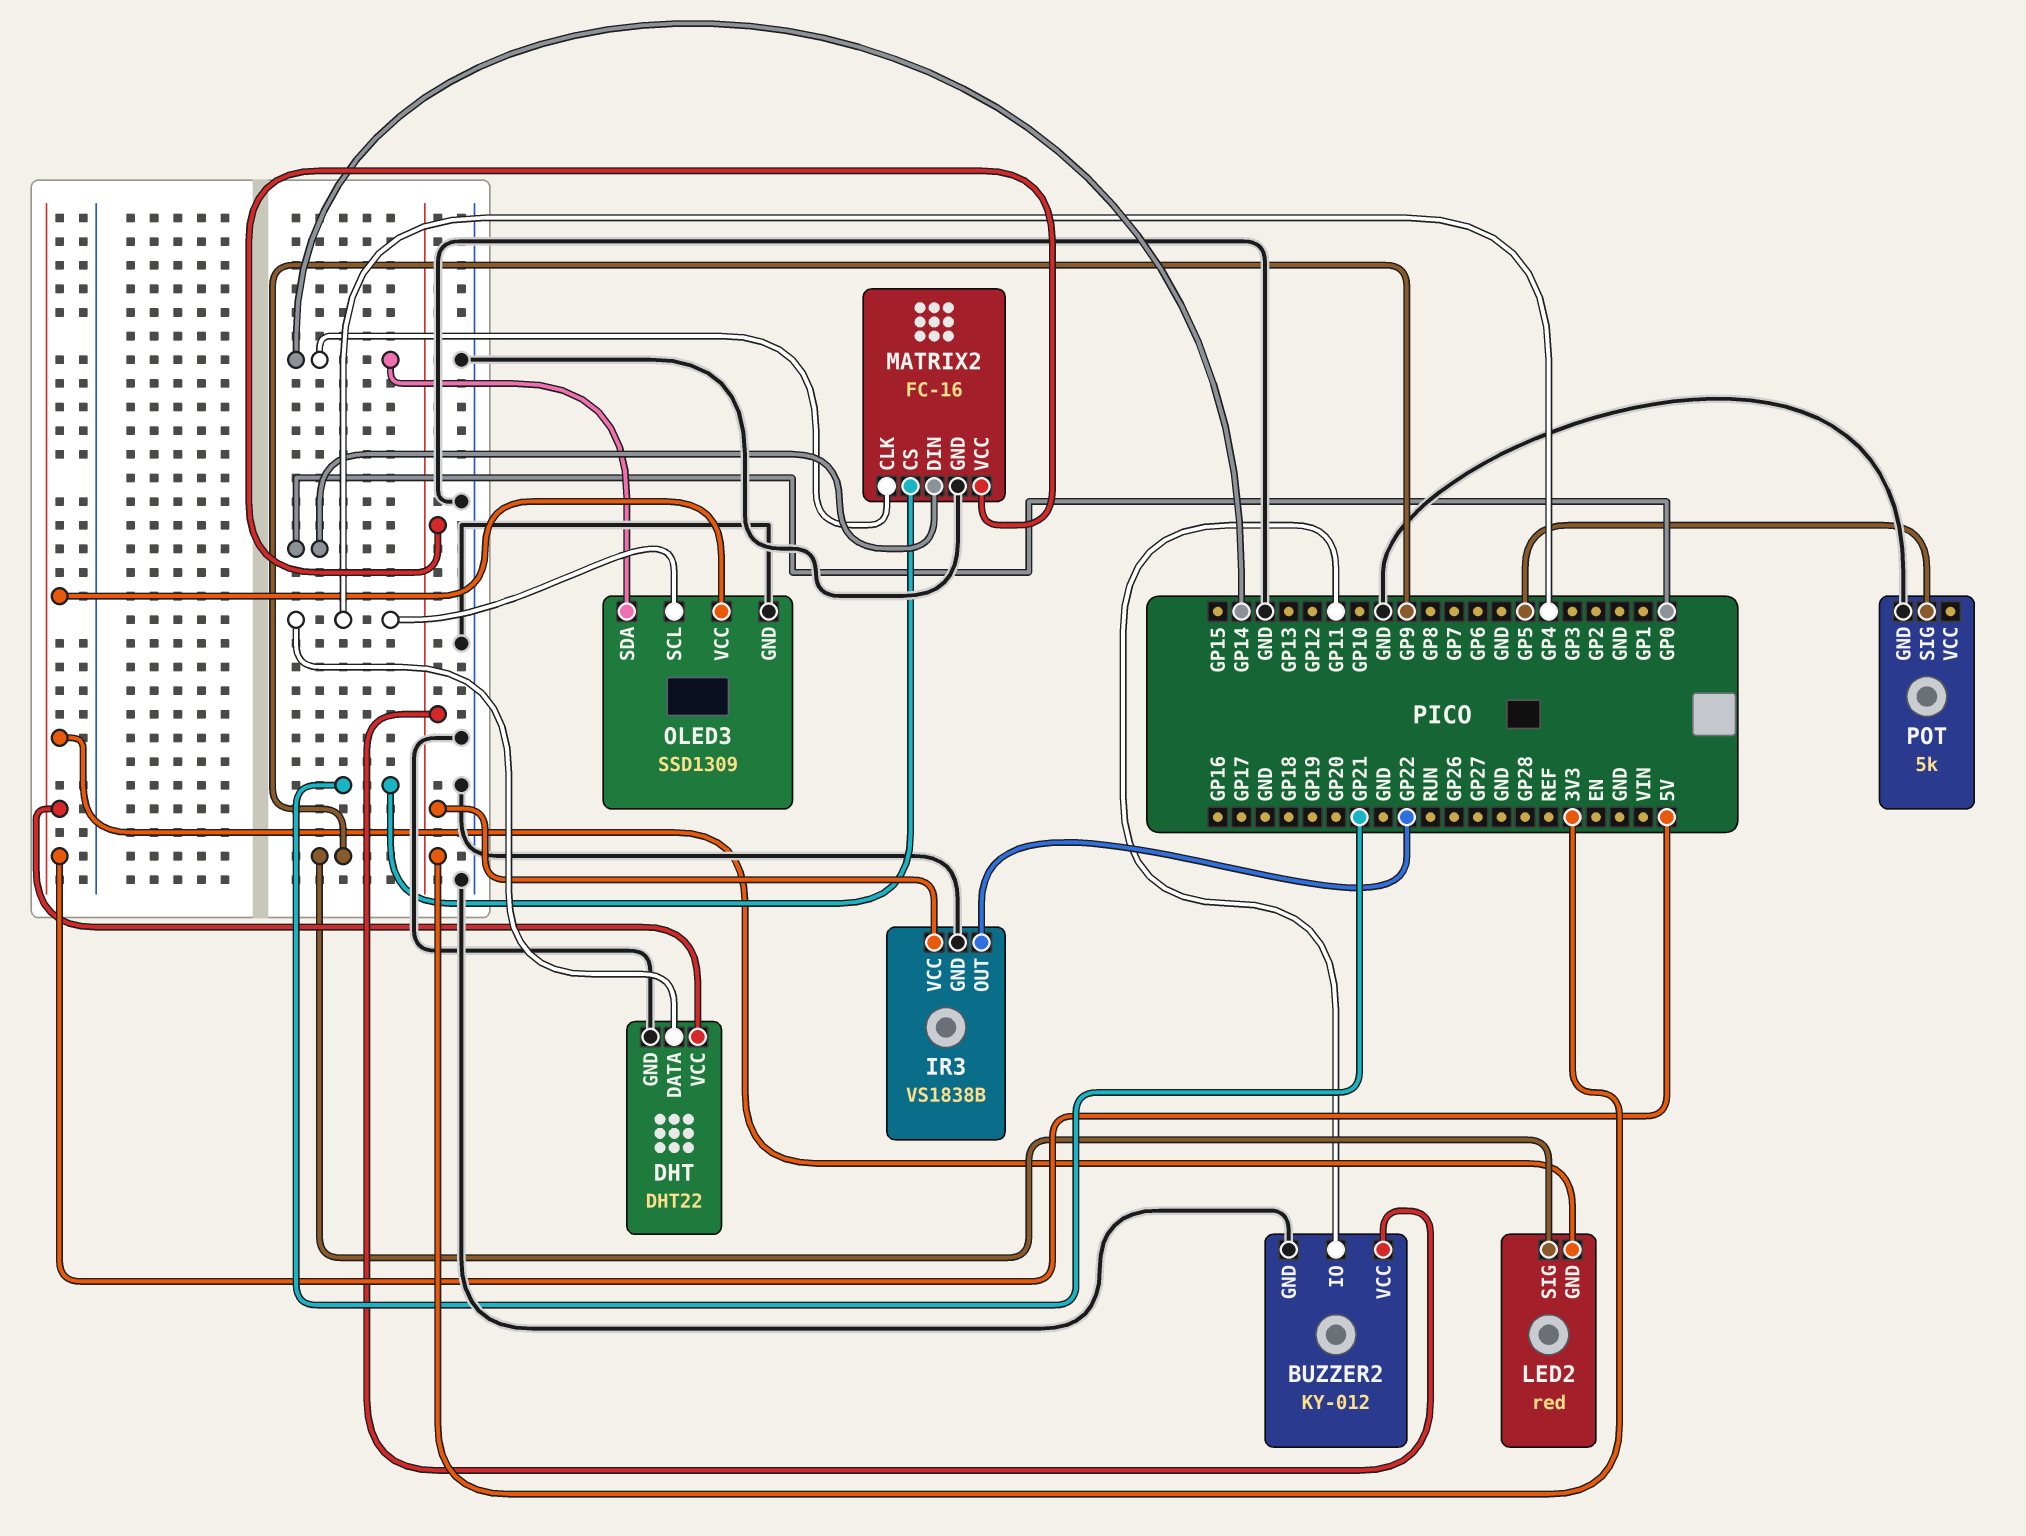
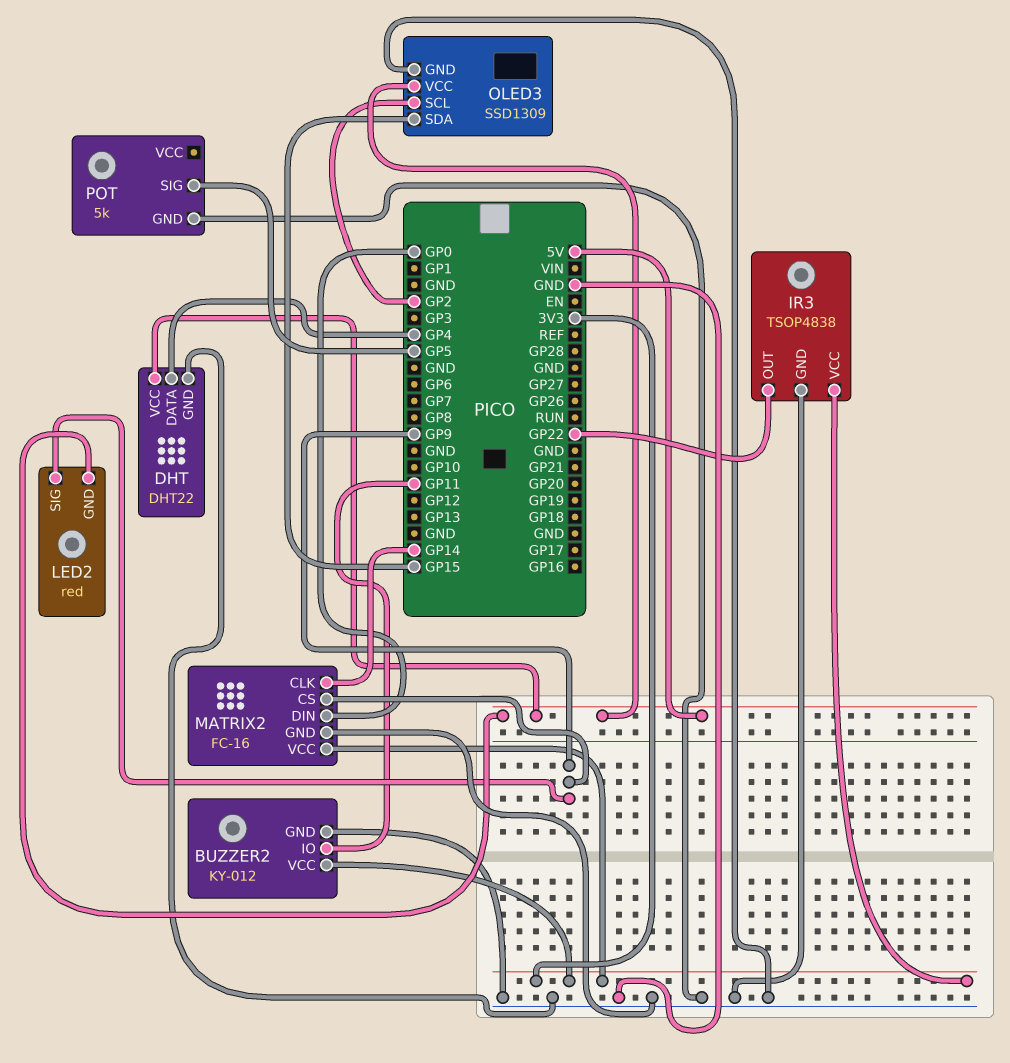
IR3: VS1838B -> TSOP4838
MATRIX2 pin CS: GP21 -> GP9
OLED3 pin SCL: GP4 -> GP2
OLED3 pin SDA: GP14 -> GP15

